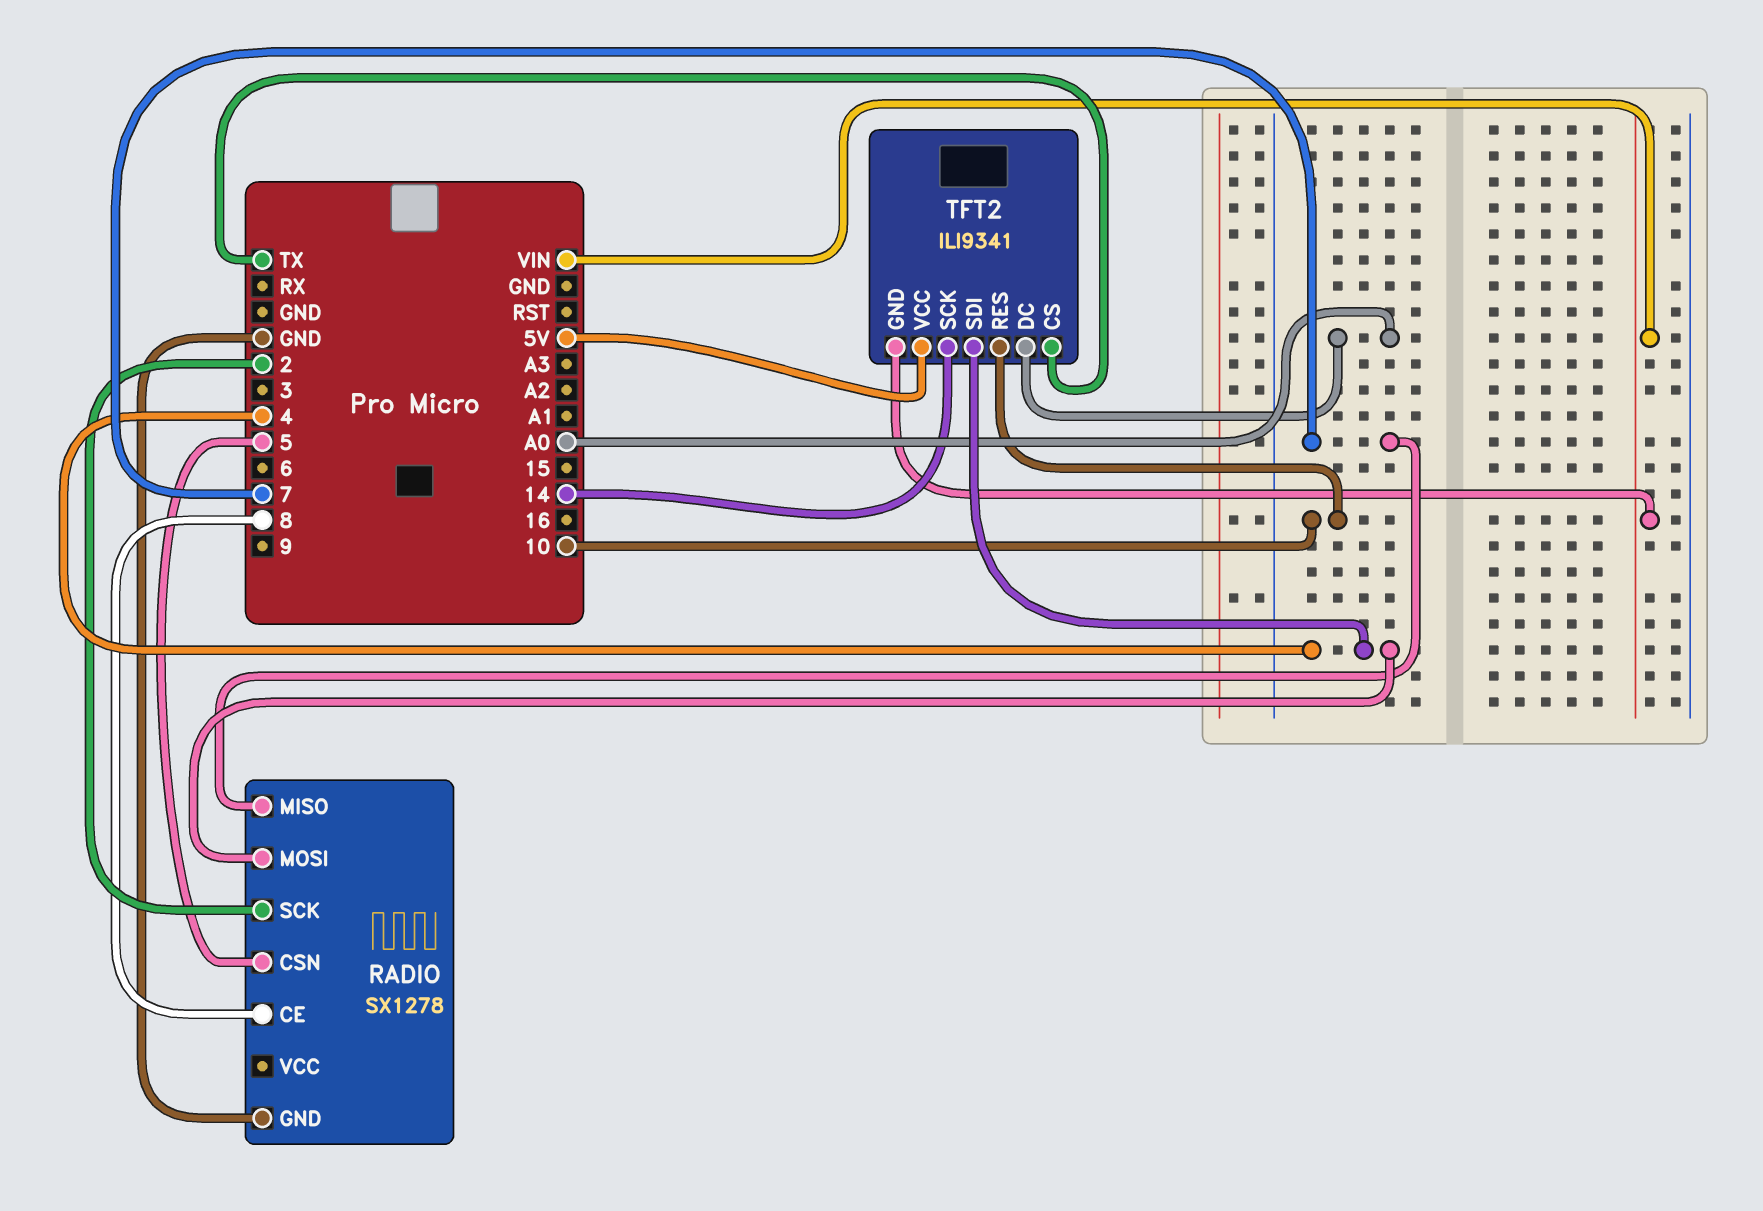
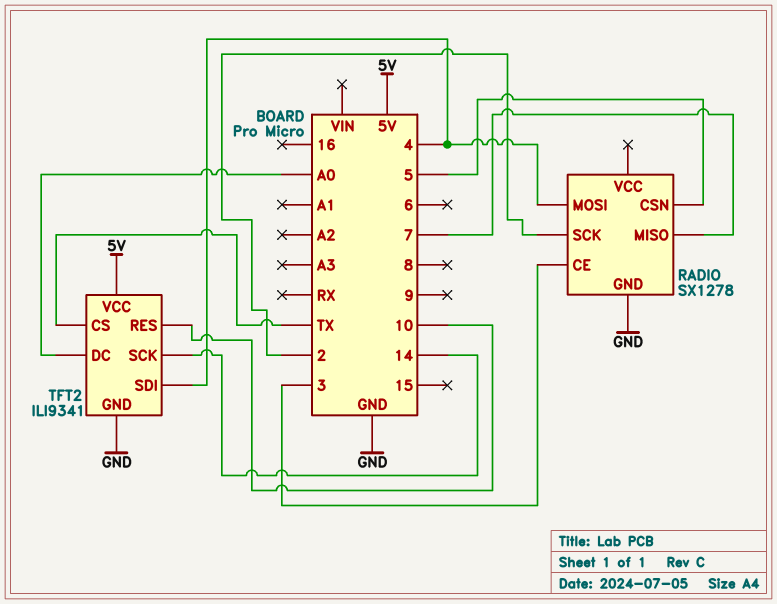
RADIO pin CE: 8 -> 3
TFT2 pin GND: VIN -> GND

